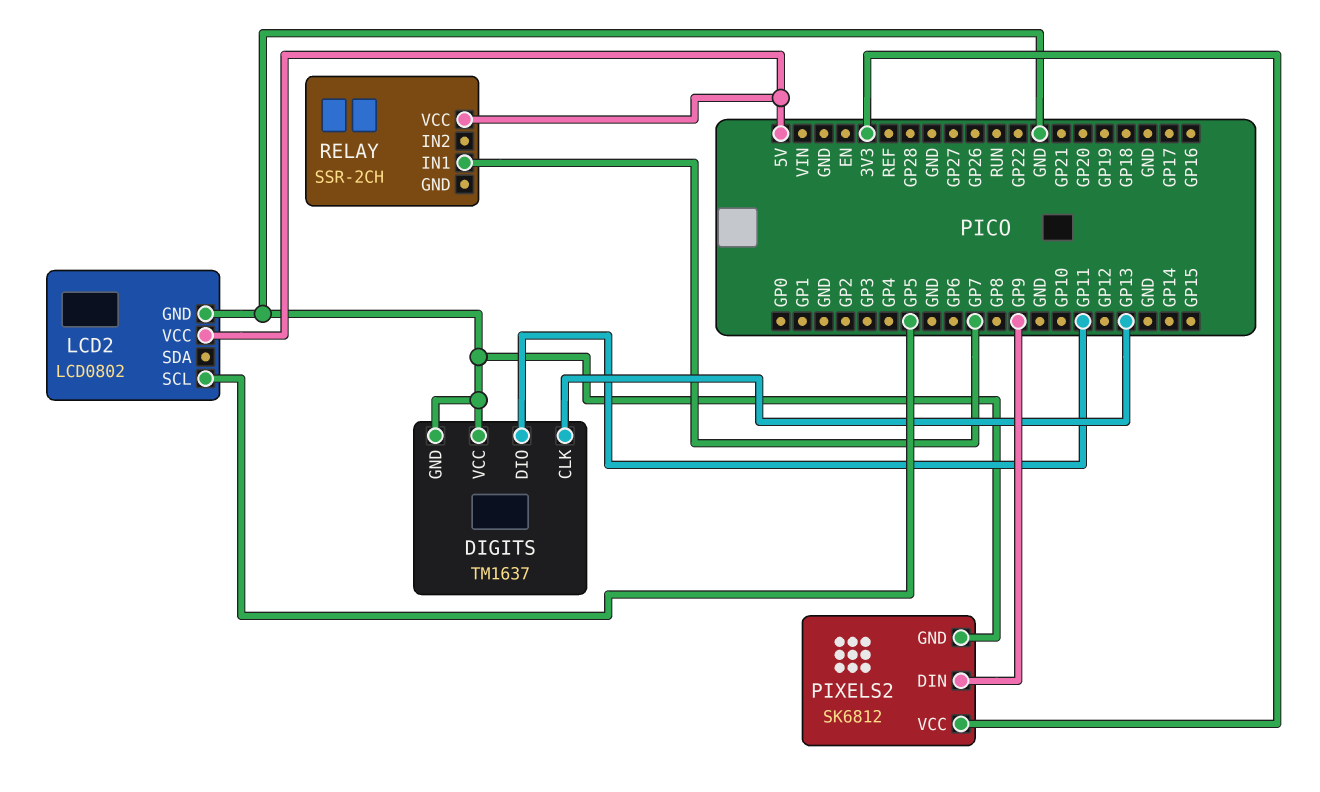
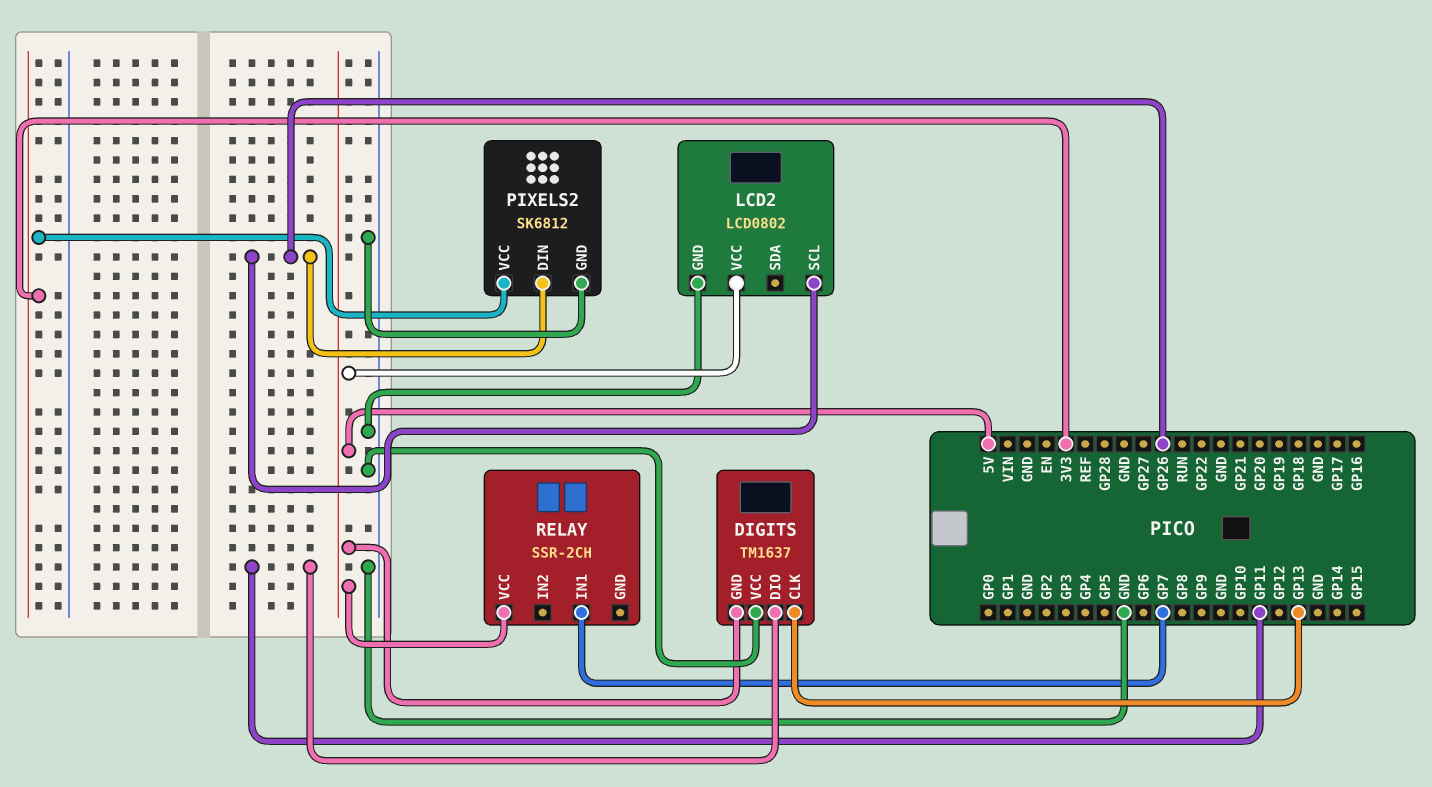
DIGITS pin GND: GND -> 5V
LCD2 pin SCL: GP5 -> GP26
PIXELS2 pin DIN: GP9 -> GP26

